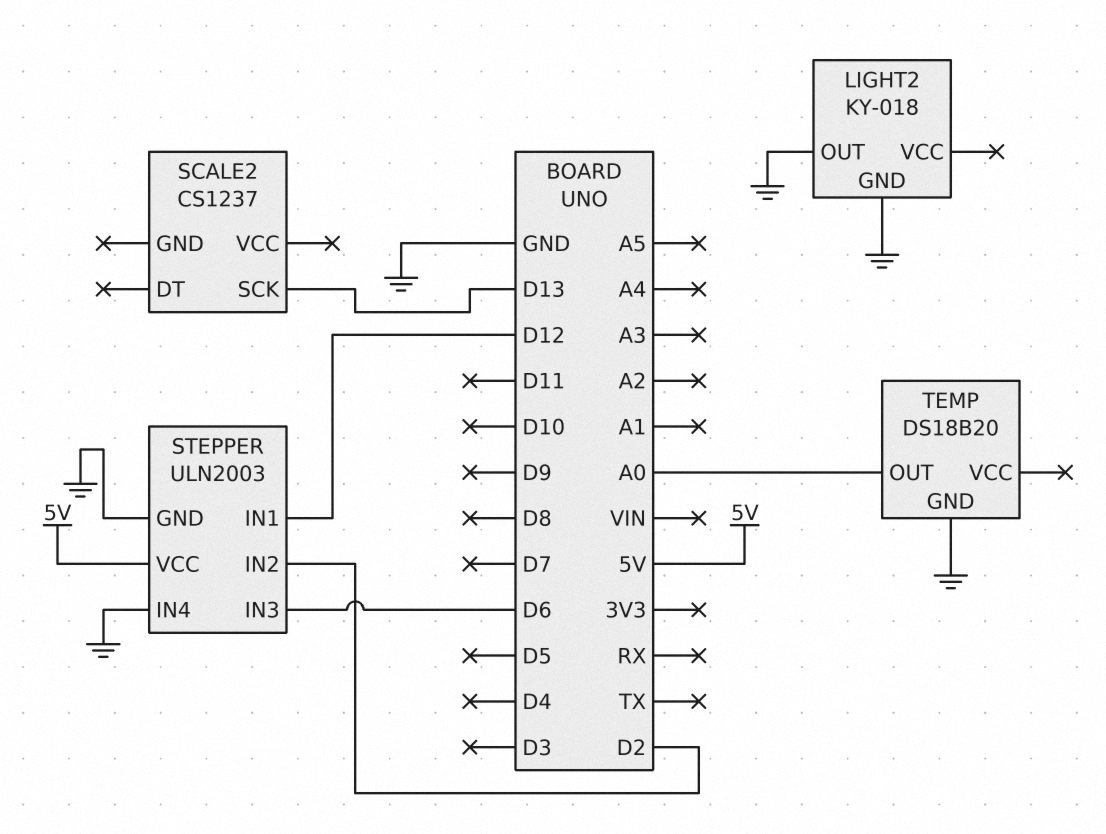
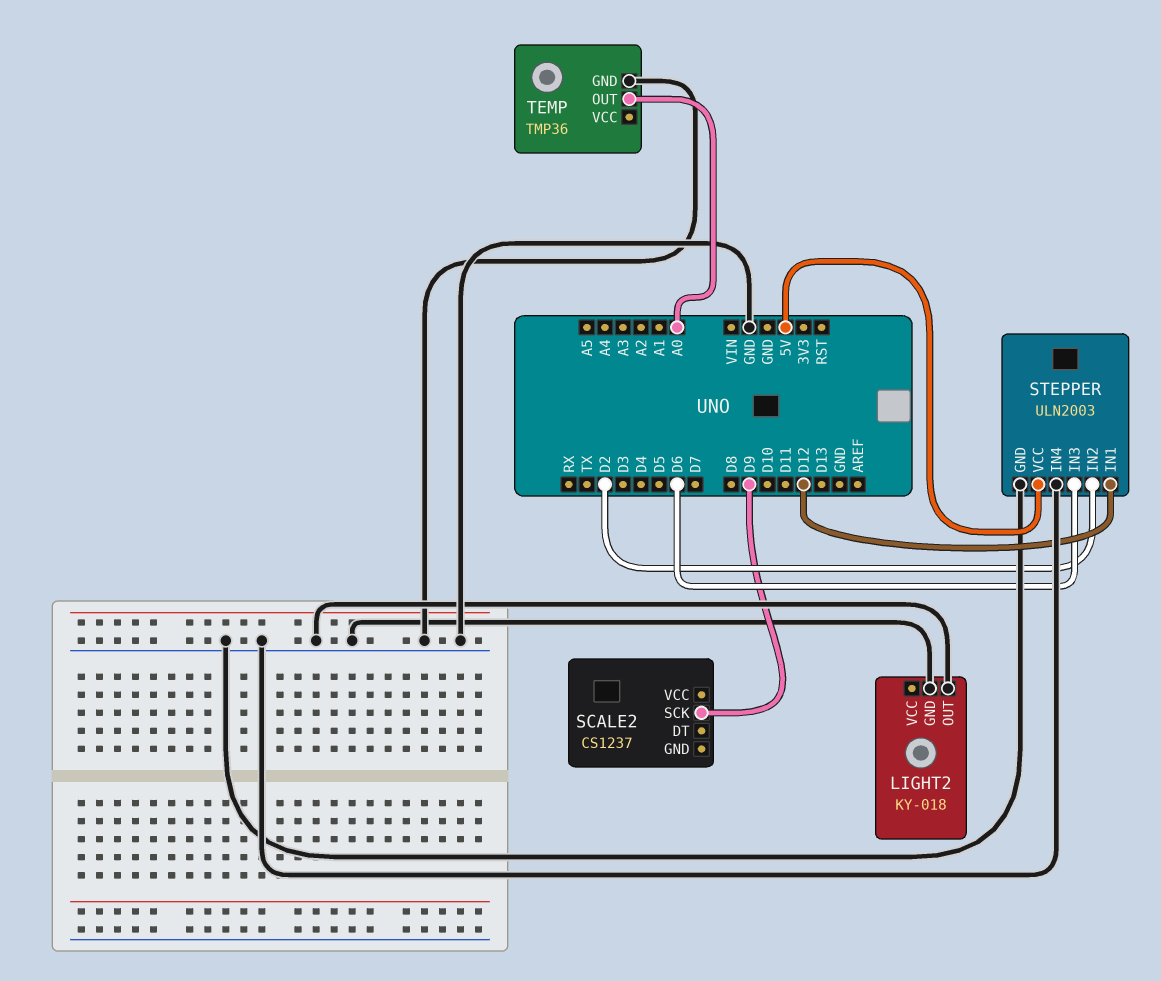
SCALE2 pin SCK: D13 -> D9
TEMP: DS18B20 -> TMP36

